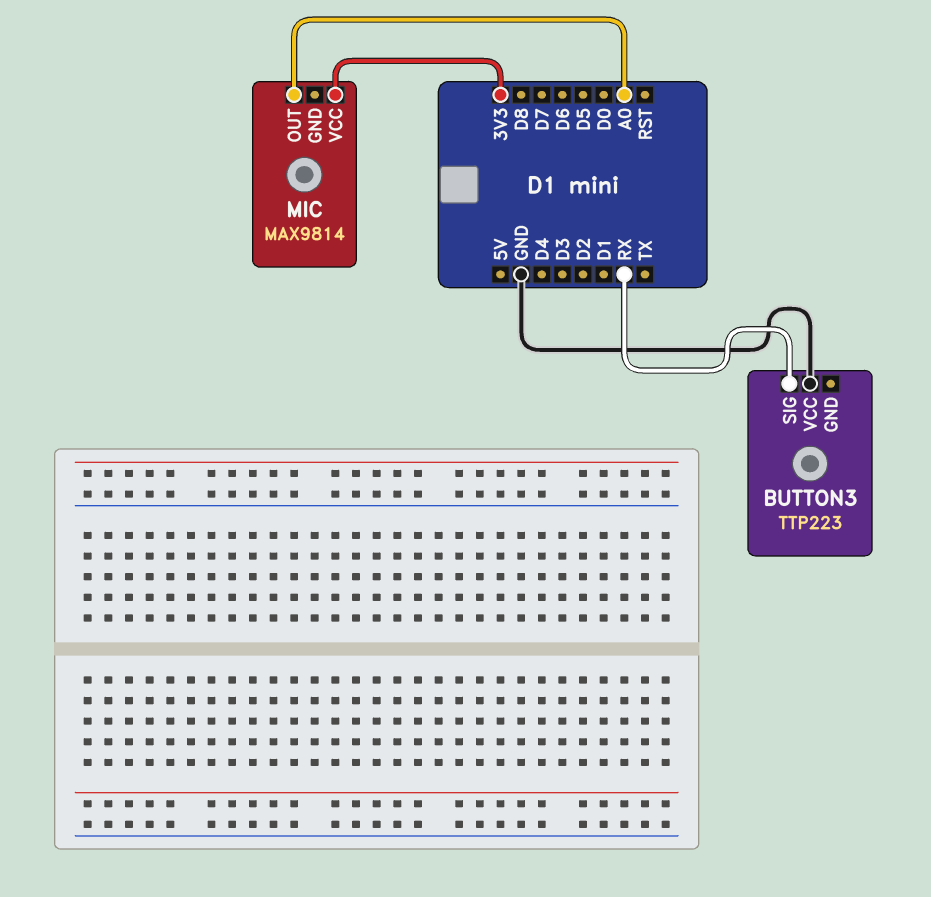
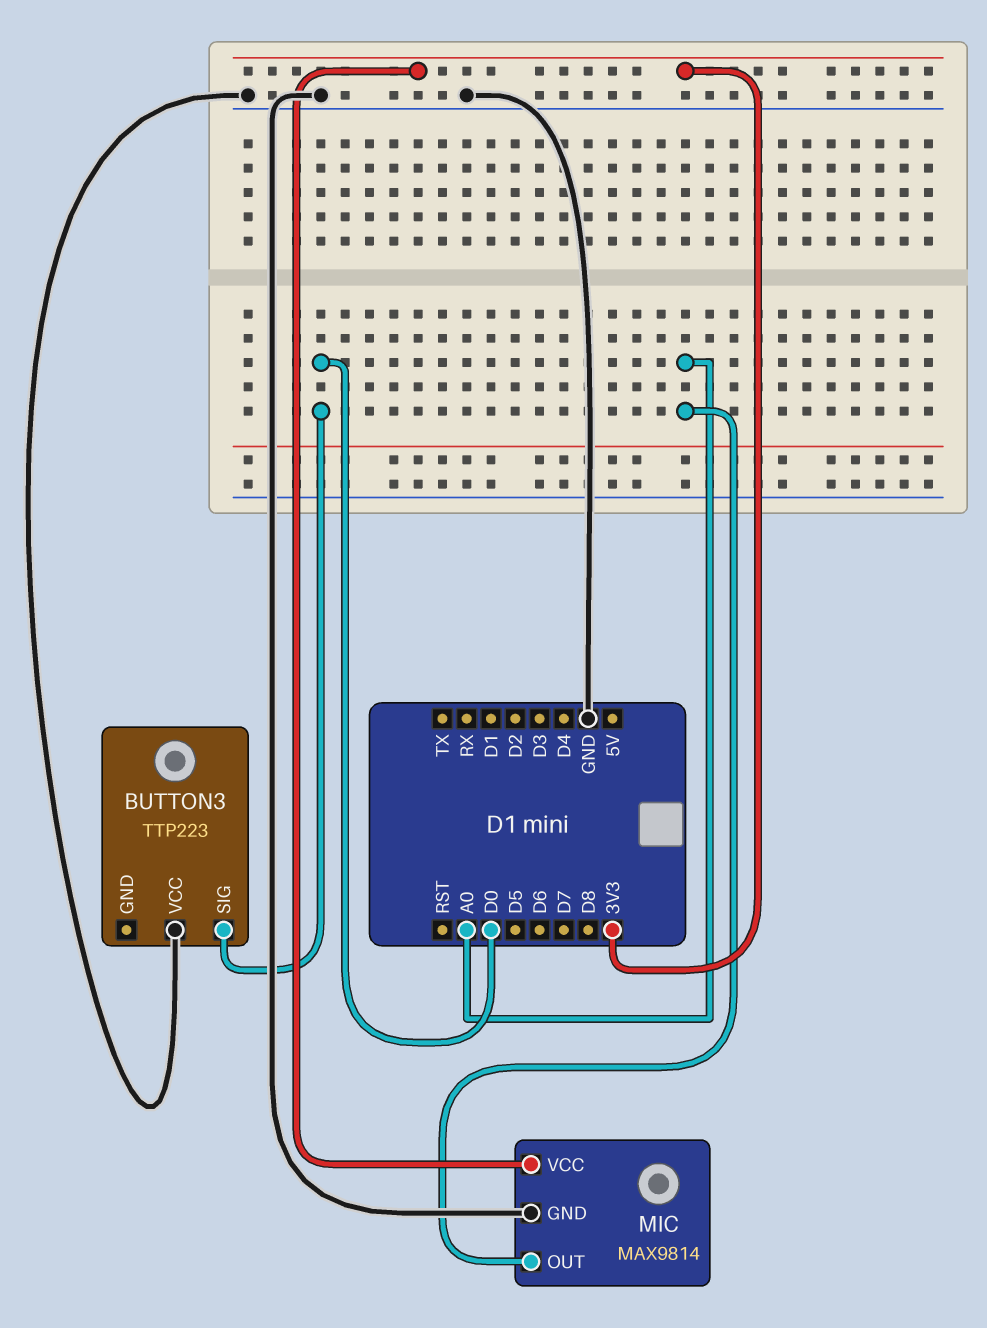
BUTTON3 pin SIG: RX -> D0
MIC pin GND: none -> GND

